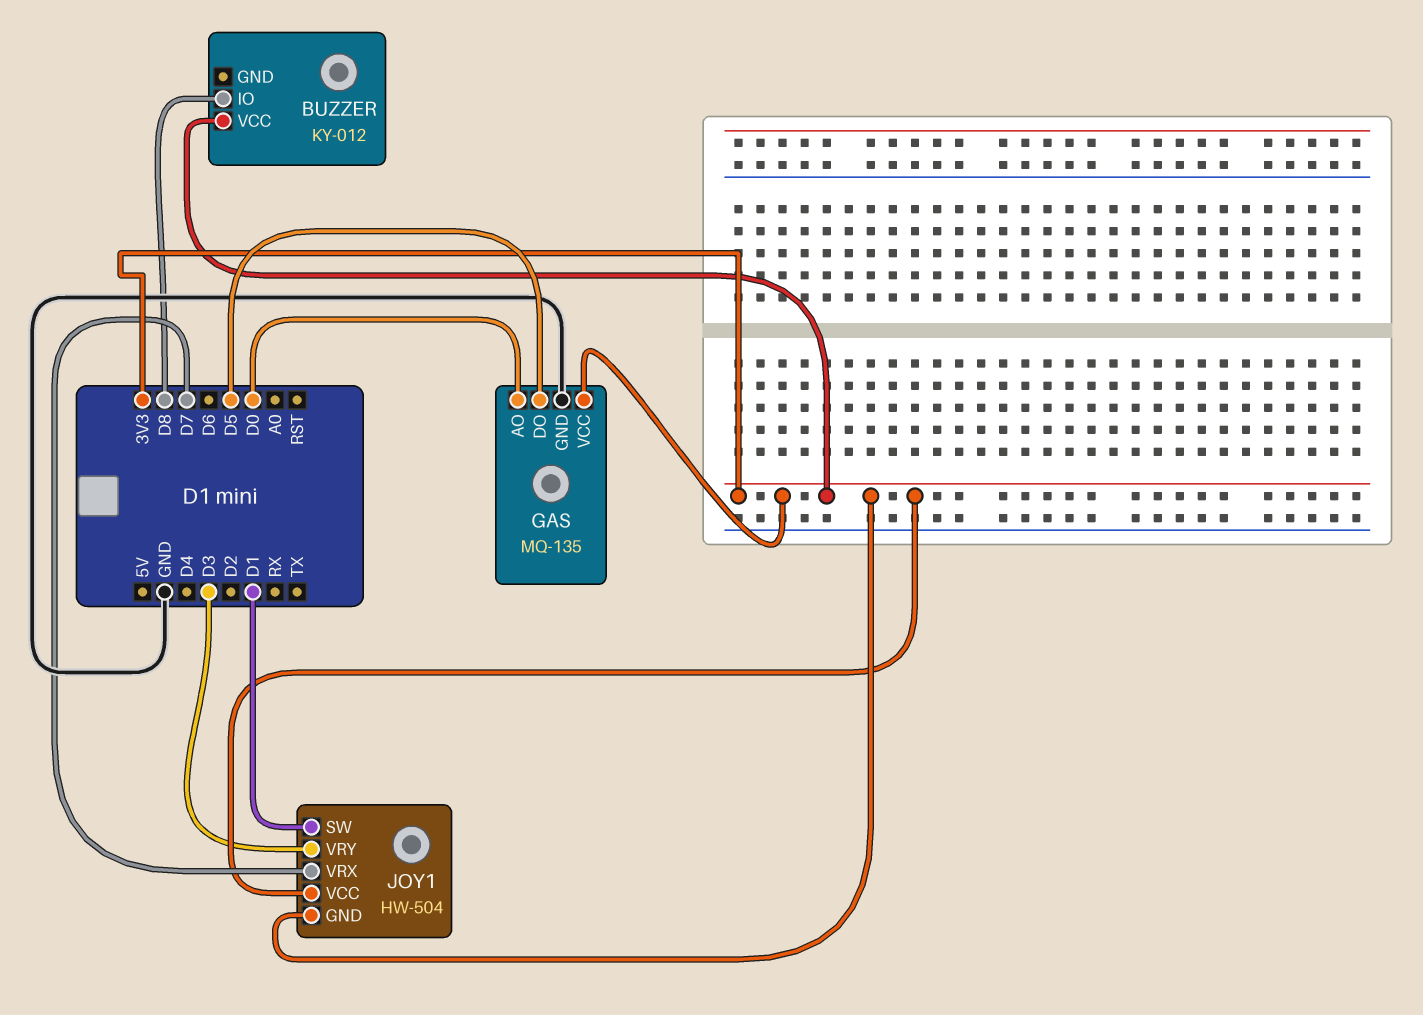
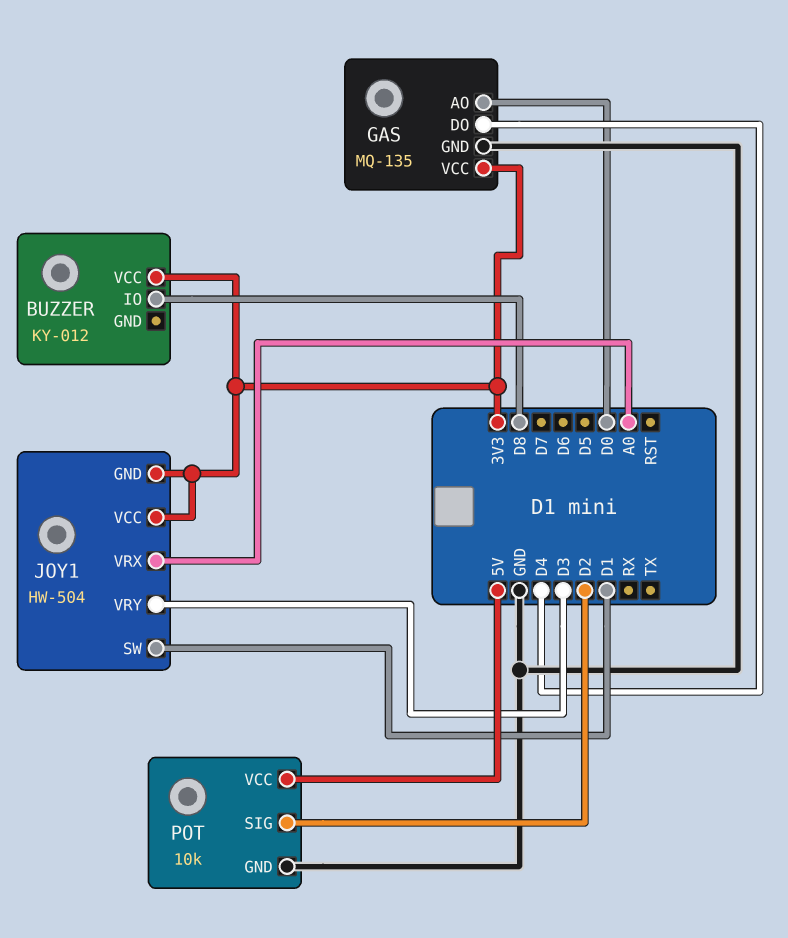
GAS pin DO: D5 -> D4
JOY1 pin VRX: D7 -> A0
POT: none -> 10k
POT pin GND: none -> GND
POT pin SIG: none -> D2
POT pin VCC: none -> 5V

